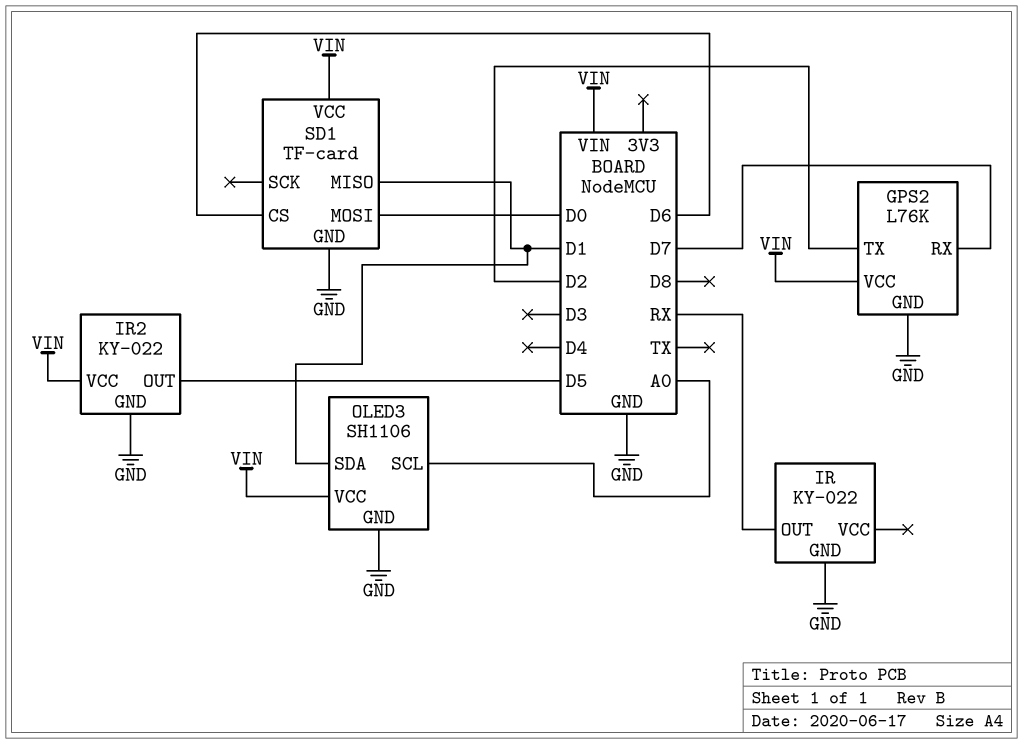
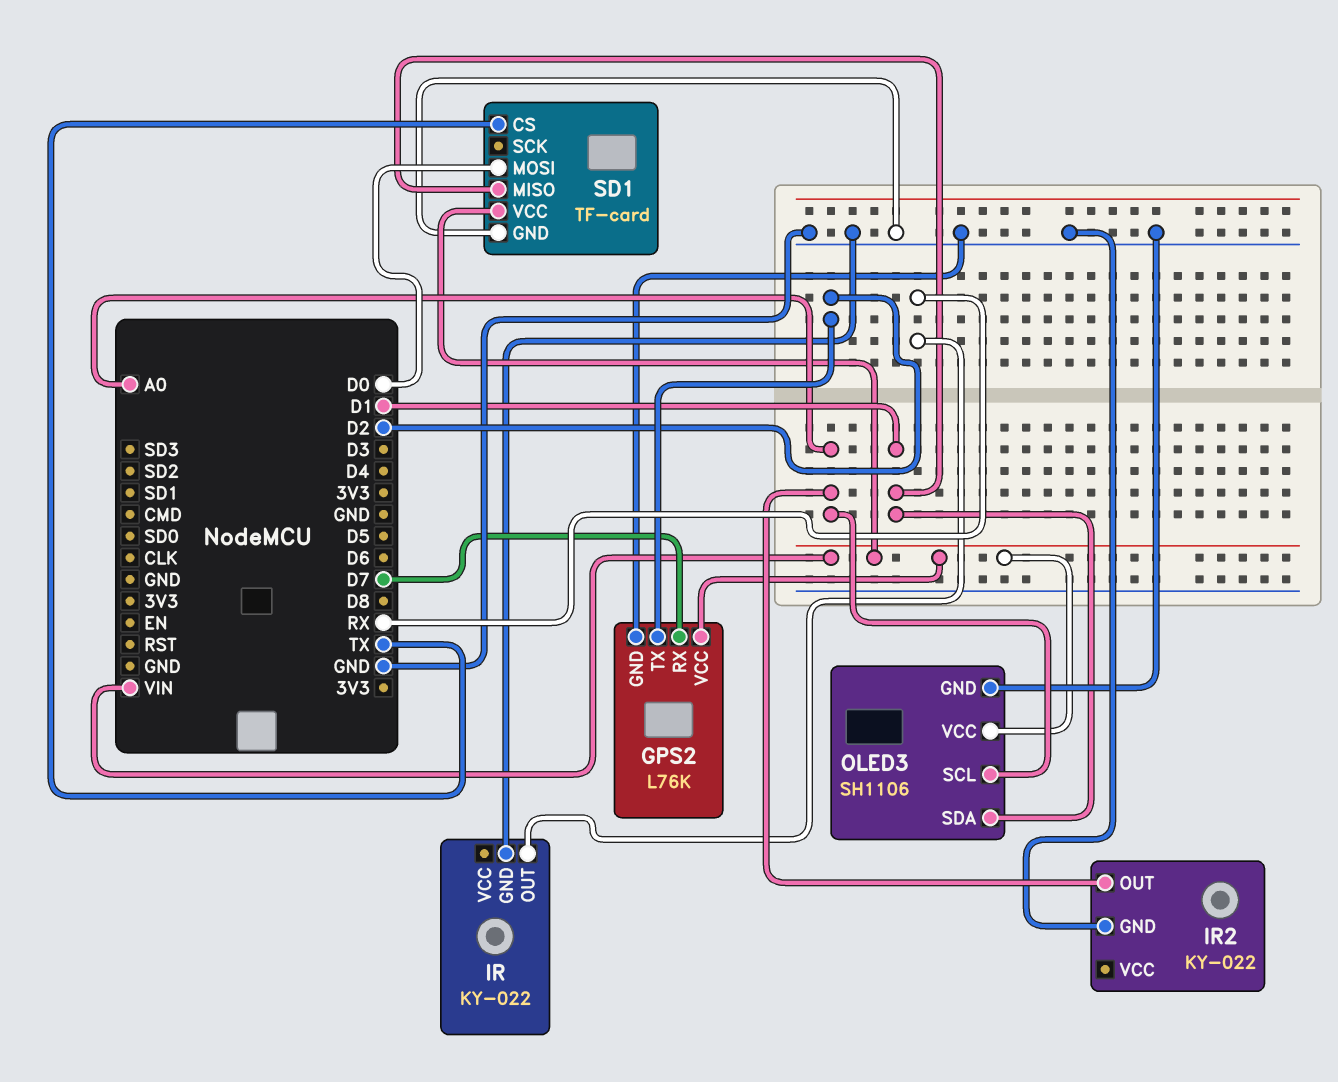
IR2 pin OUT: D5 -> A0
IR2 pin VCC: VIN -> none
SD1 pin CS: D6 -> TX

